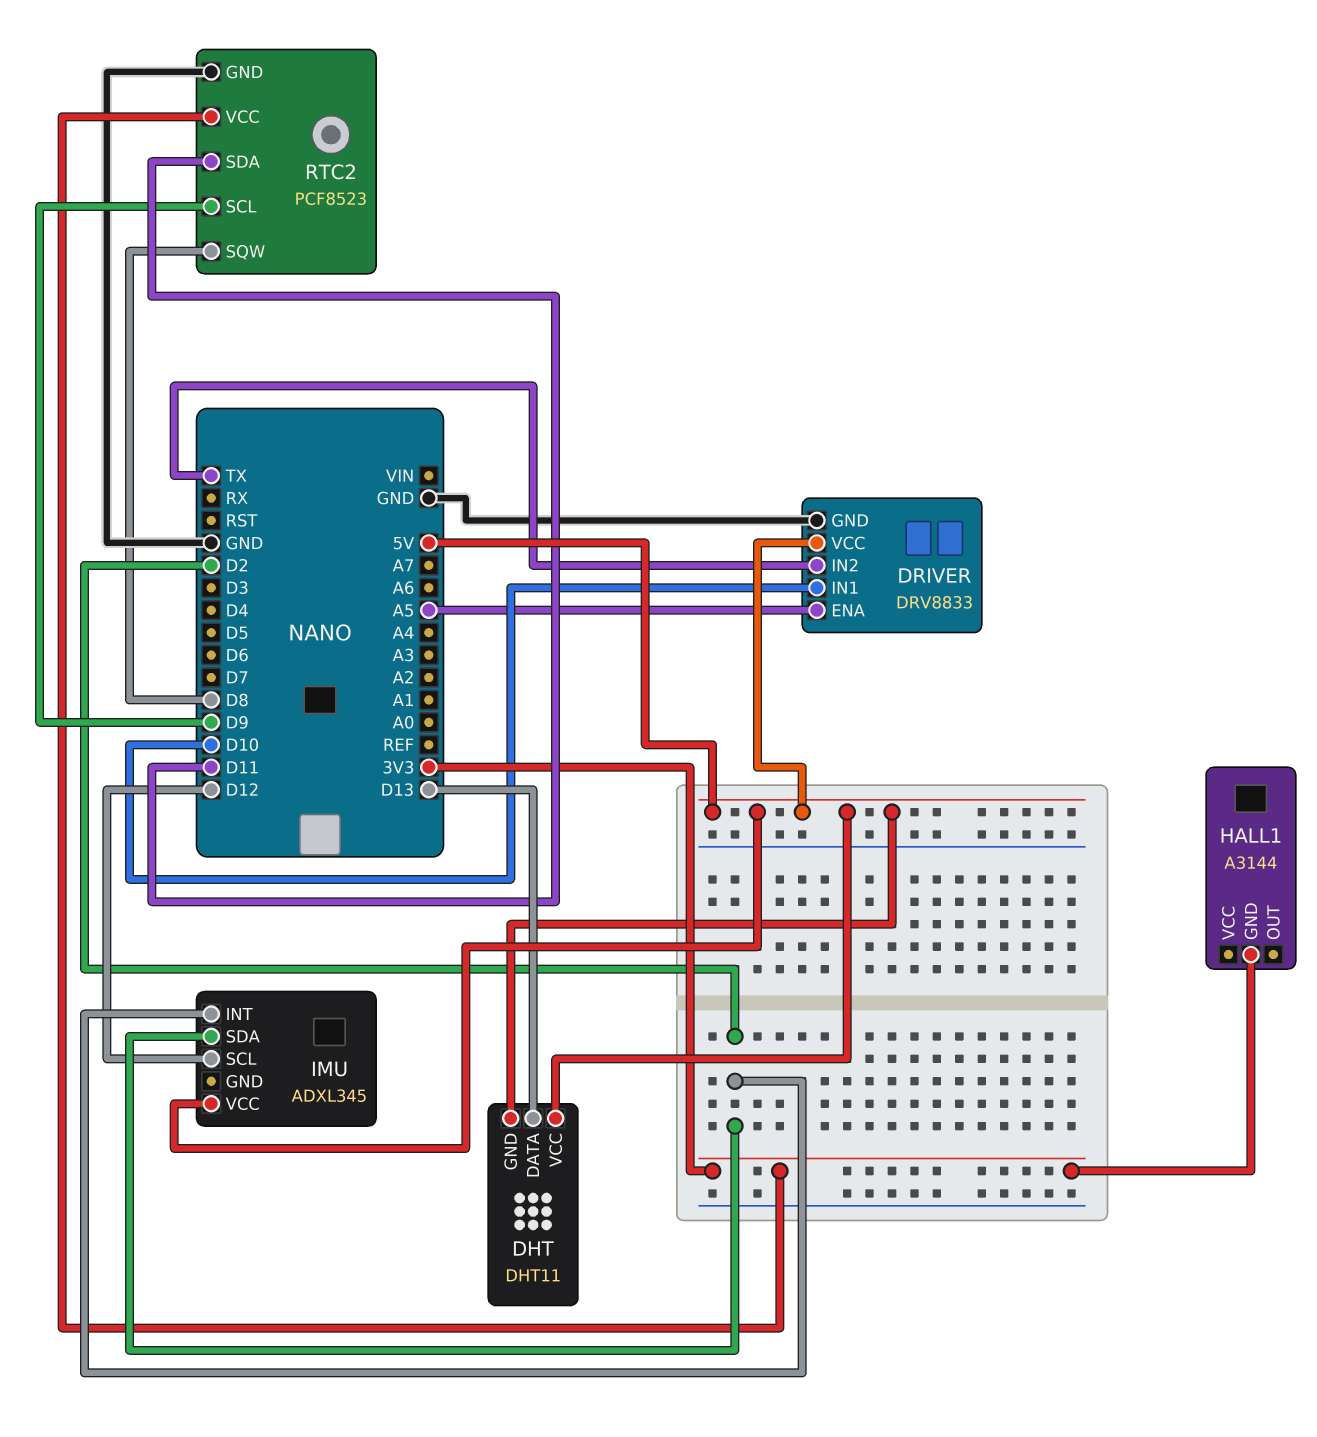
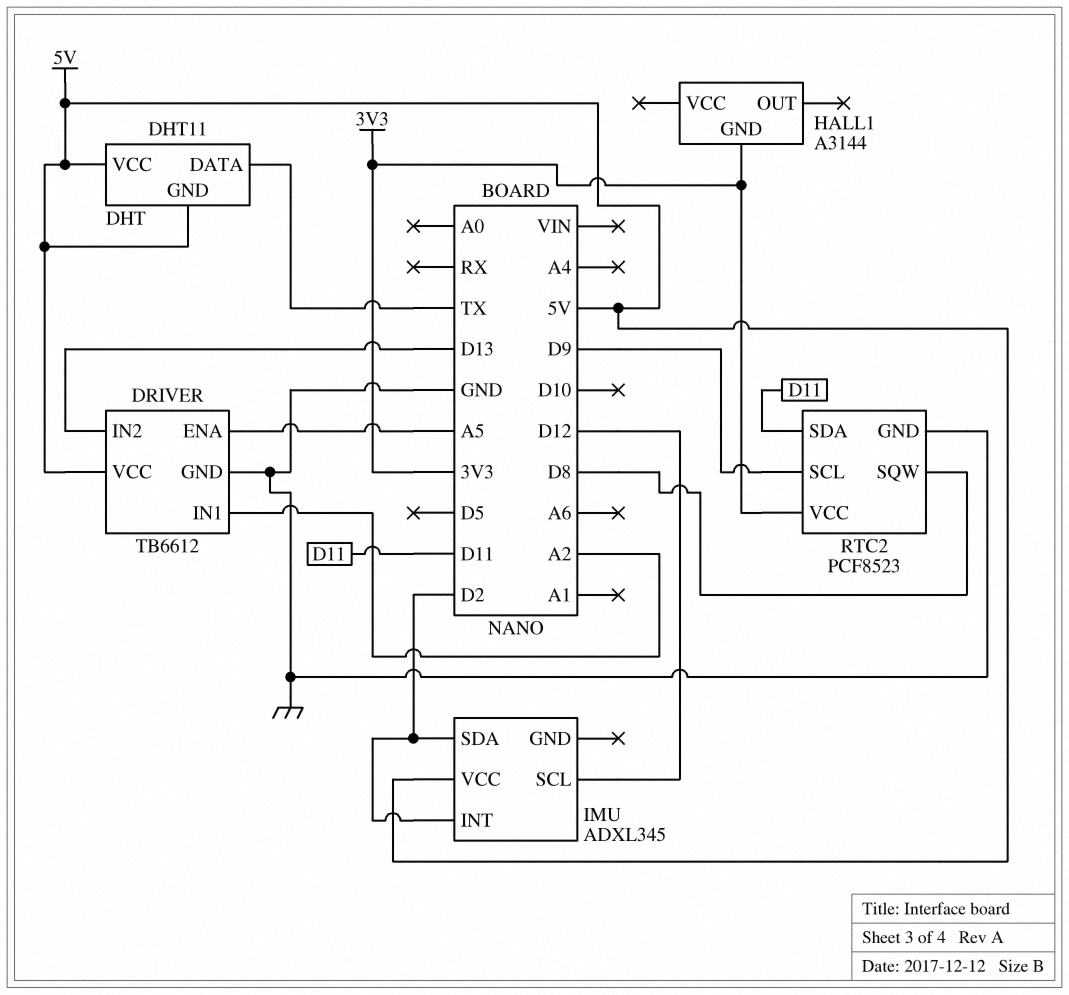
DHT pin DATA: D13 -> TX
DRIVER: DRV8833 -> TB6612
DRIVER pin IN1: D10 -> A2
DRIVER pin IN2: TX -> D13

